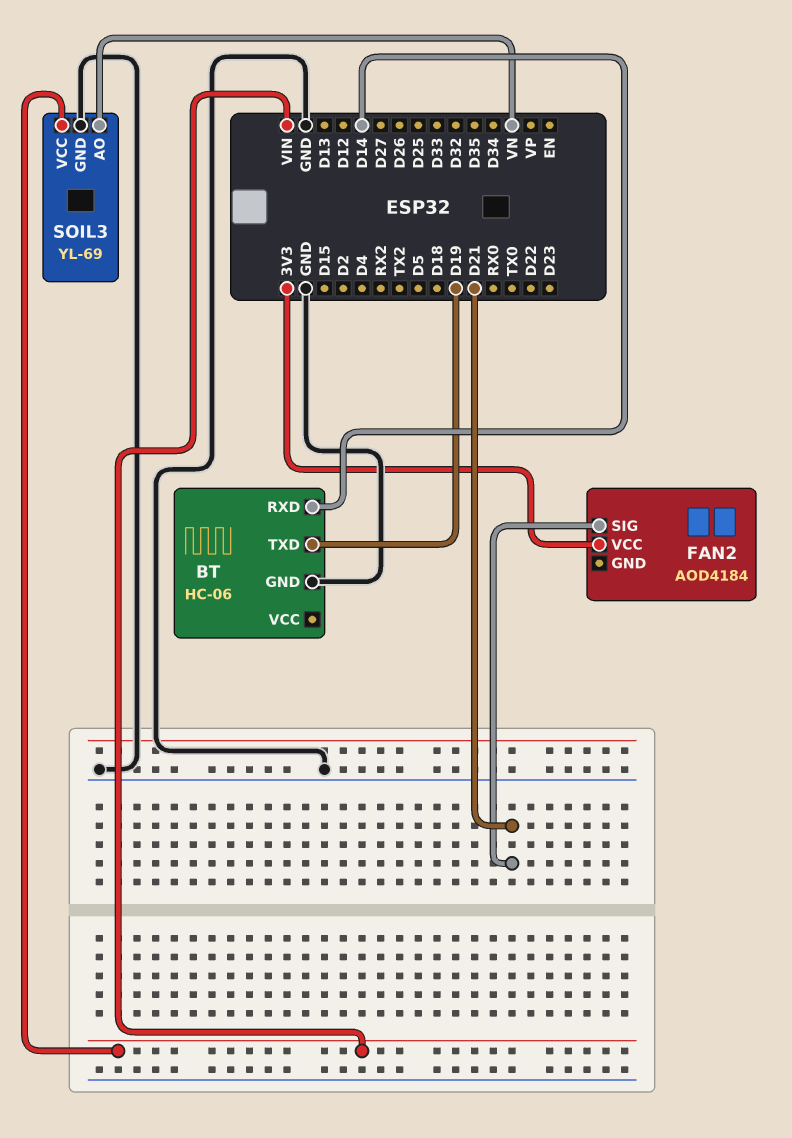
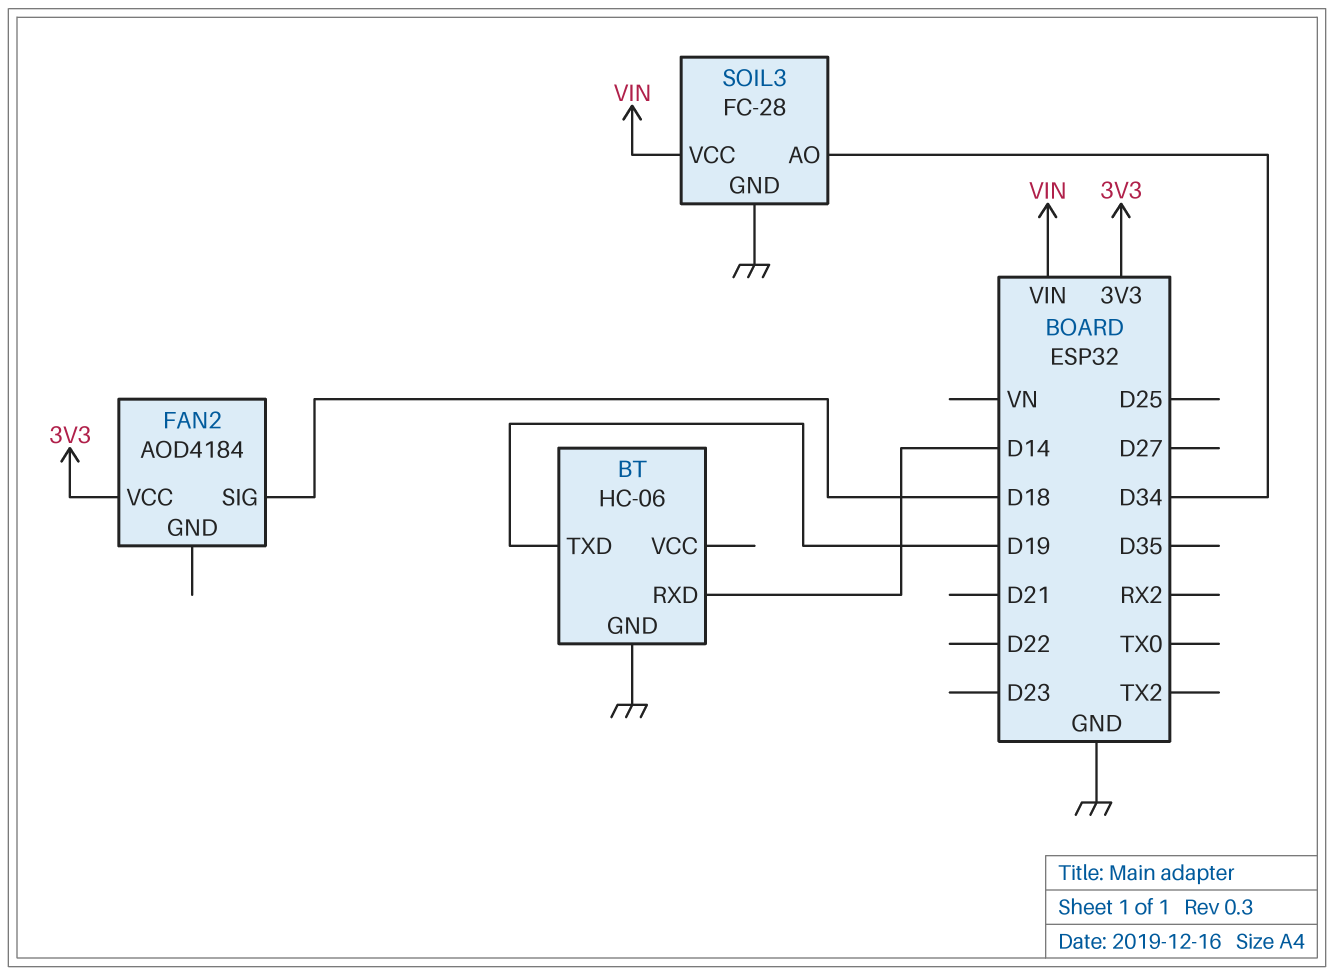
FAN2 pin SIG: D21 -> D18
SOIL3: YL-69 -> FC-28
SOIL3 pin AO: VN -> D34

